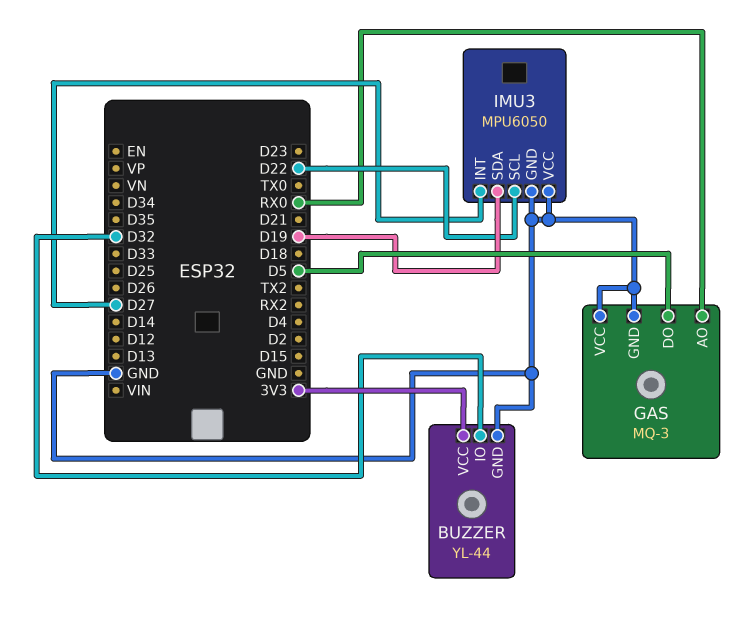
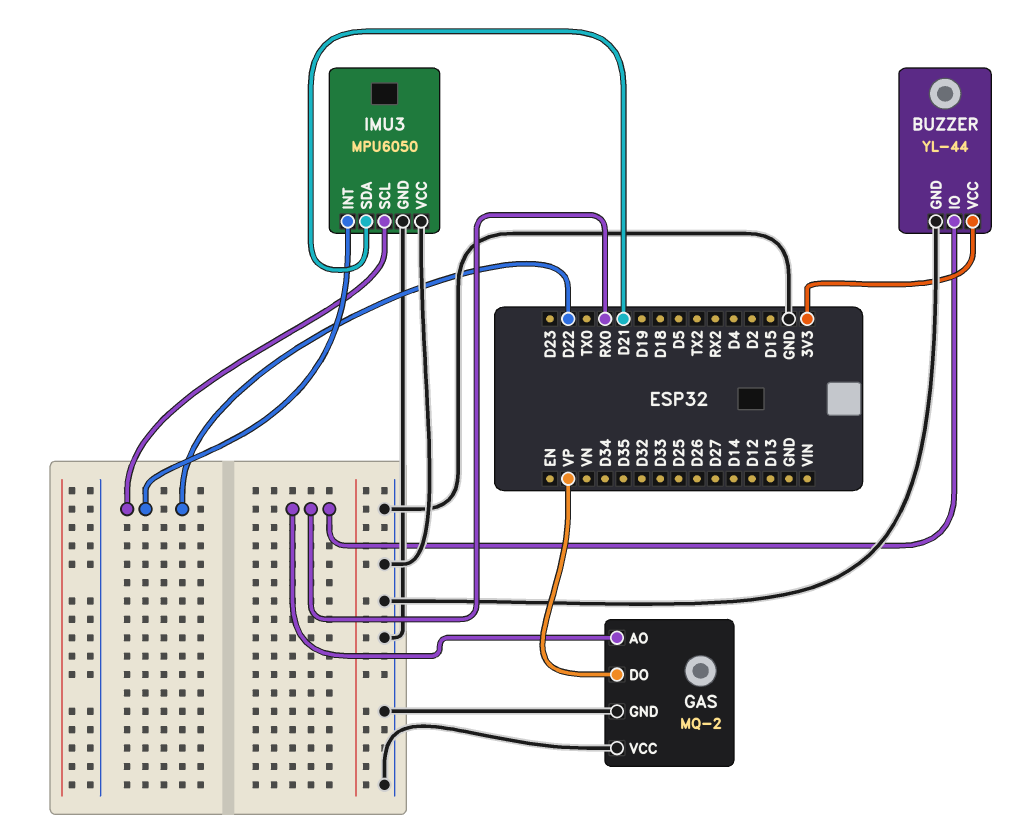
BUZZER pin IO: D32 -> RX0
GAS: MQ-3 -> MQ-2
GAS pin DO: D5 -> VP
IMU3 pin INT: D27 -> D22
IMU3 pin SDA: D19 -> D21

